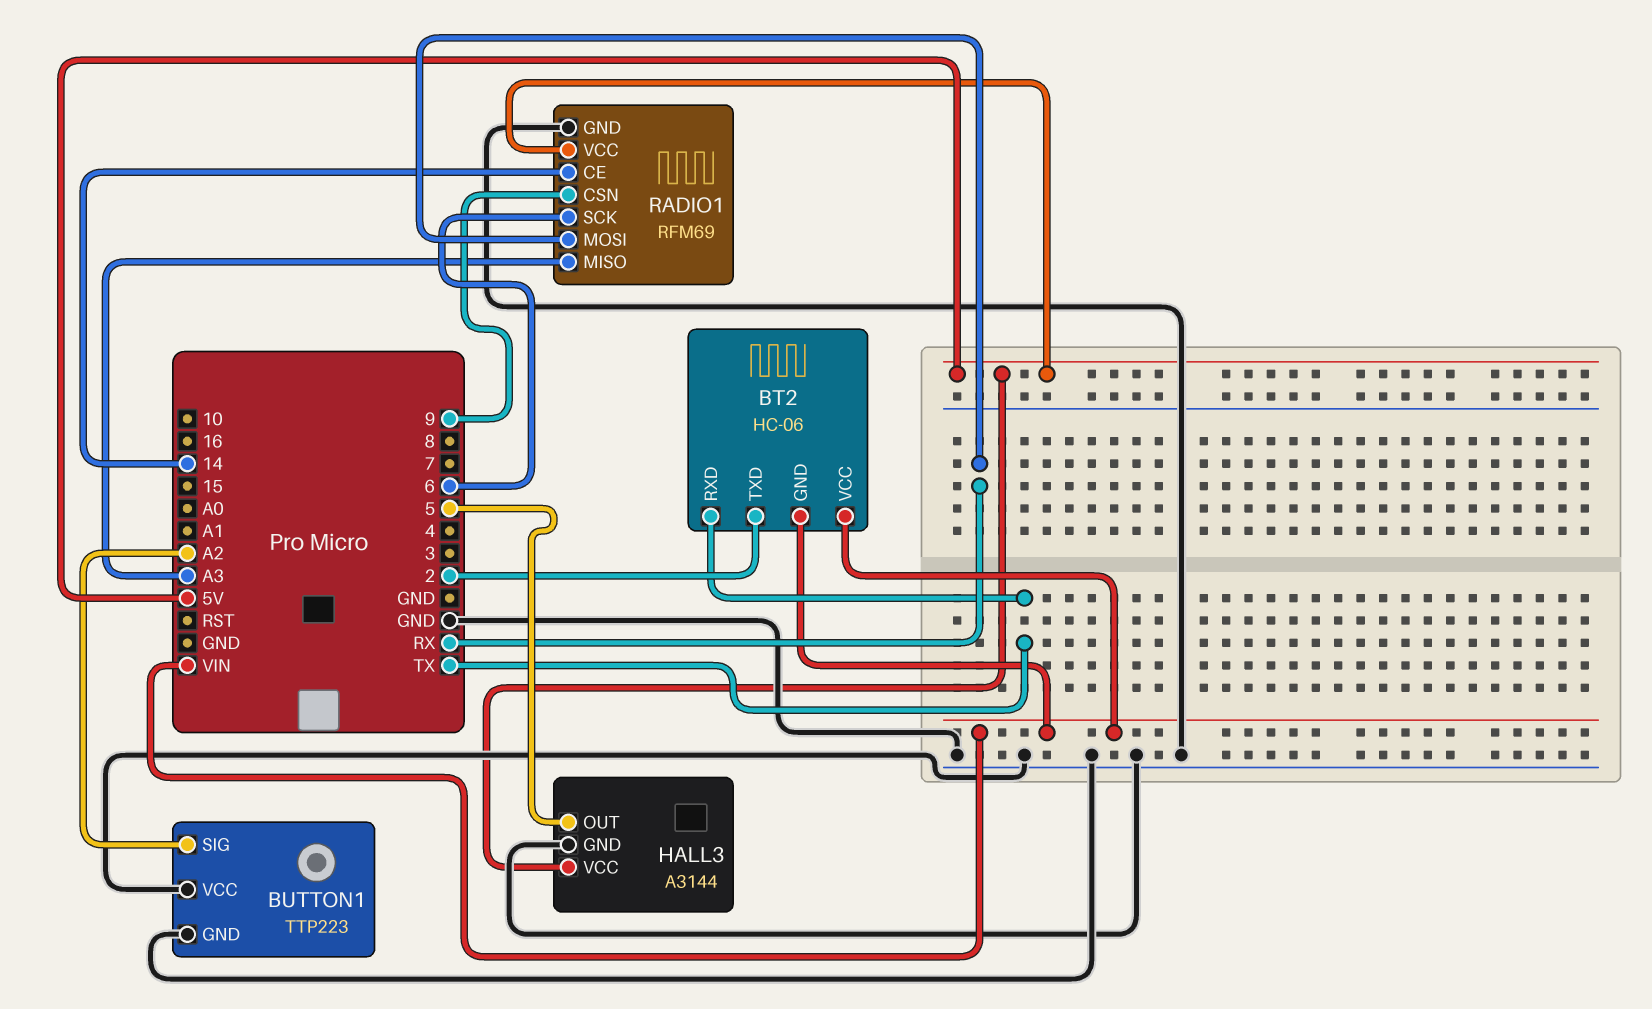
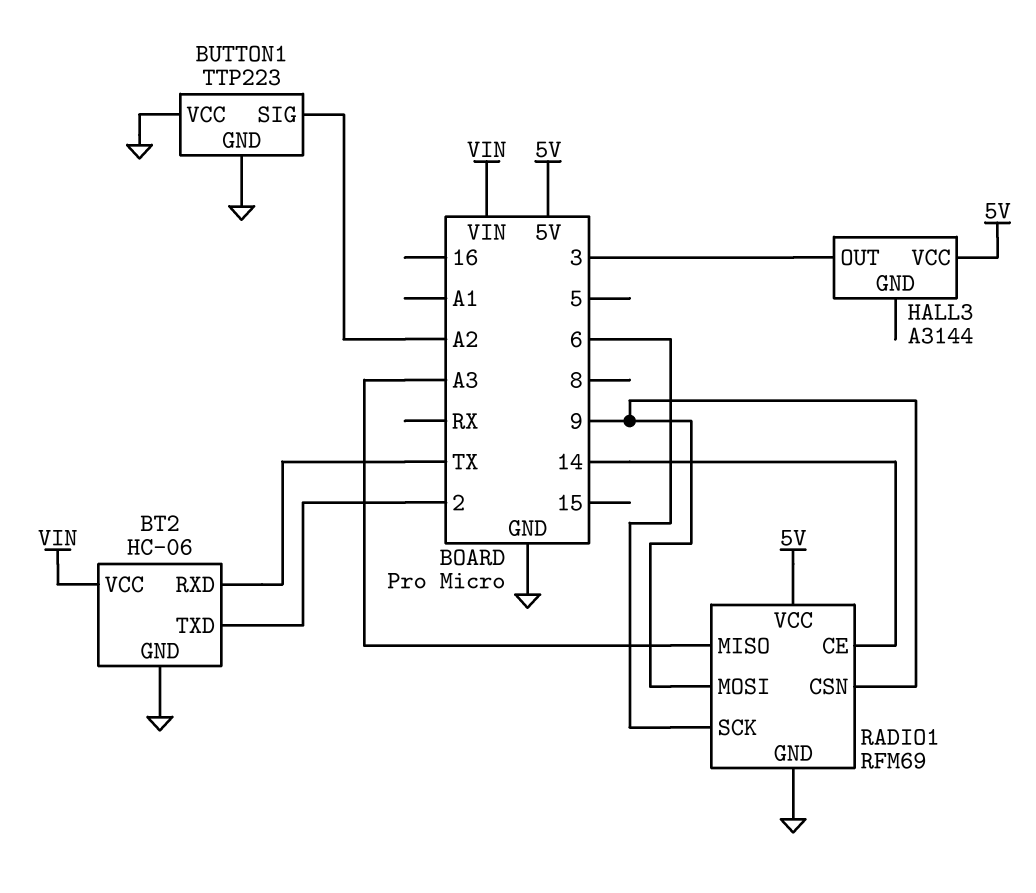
BT2 pin GND: VIN -> GND
HALL3 pin GND: GND -> none
HALL3 pin OUT: 5 -> 3
RADIO1 pin MOSI: RX -> 9

